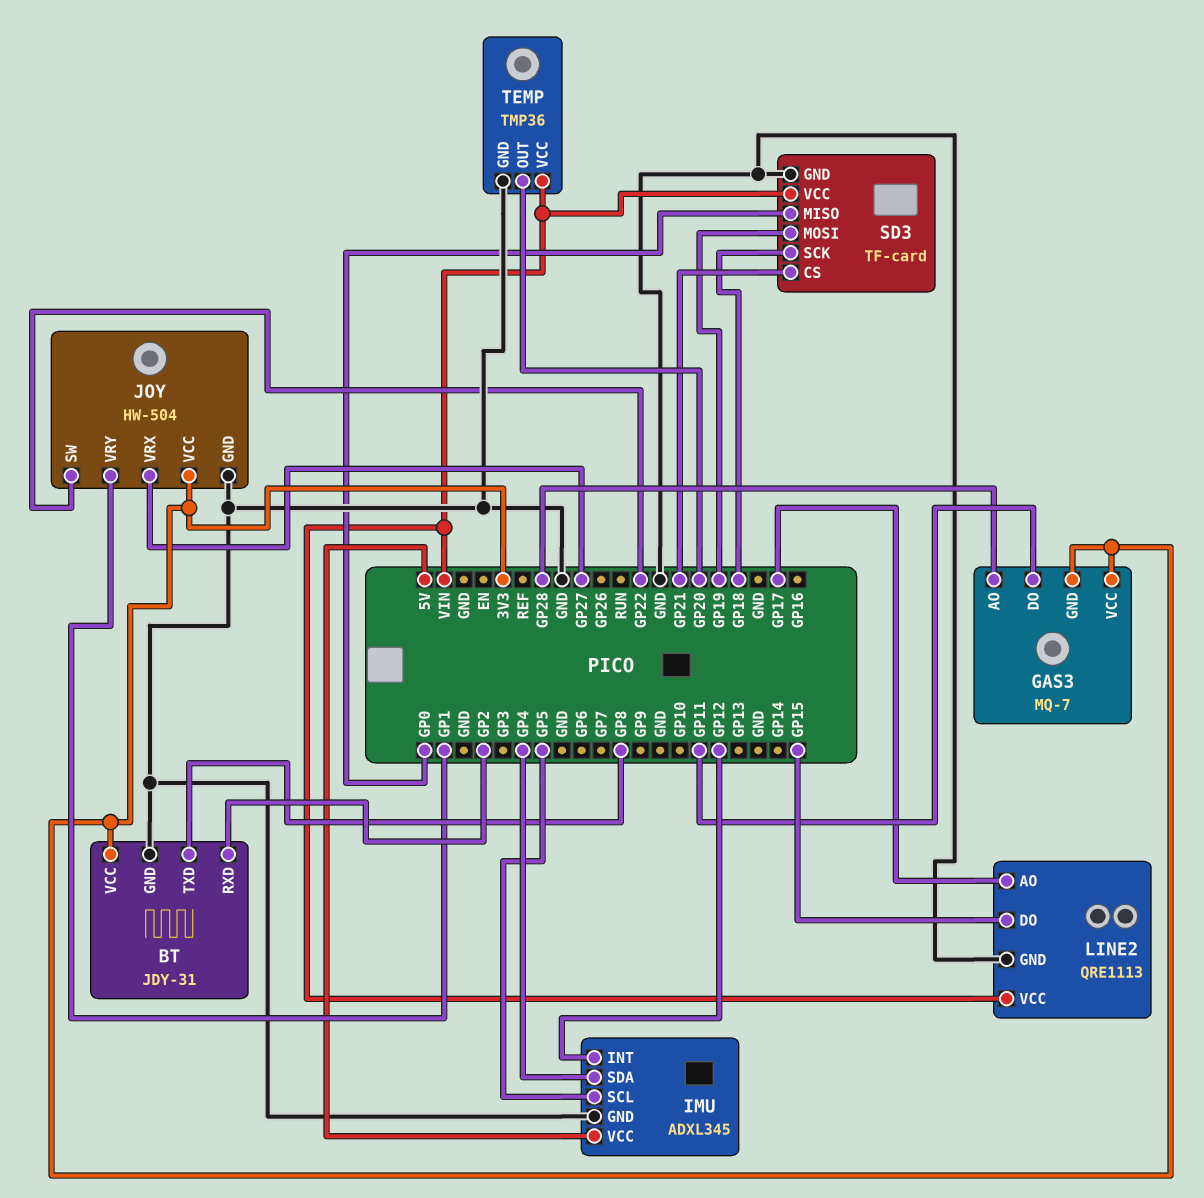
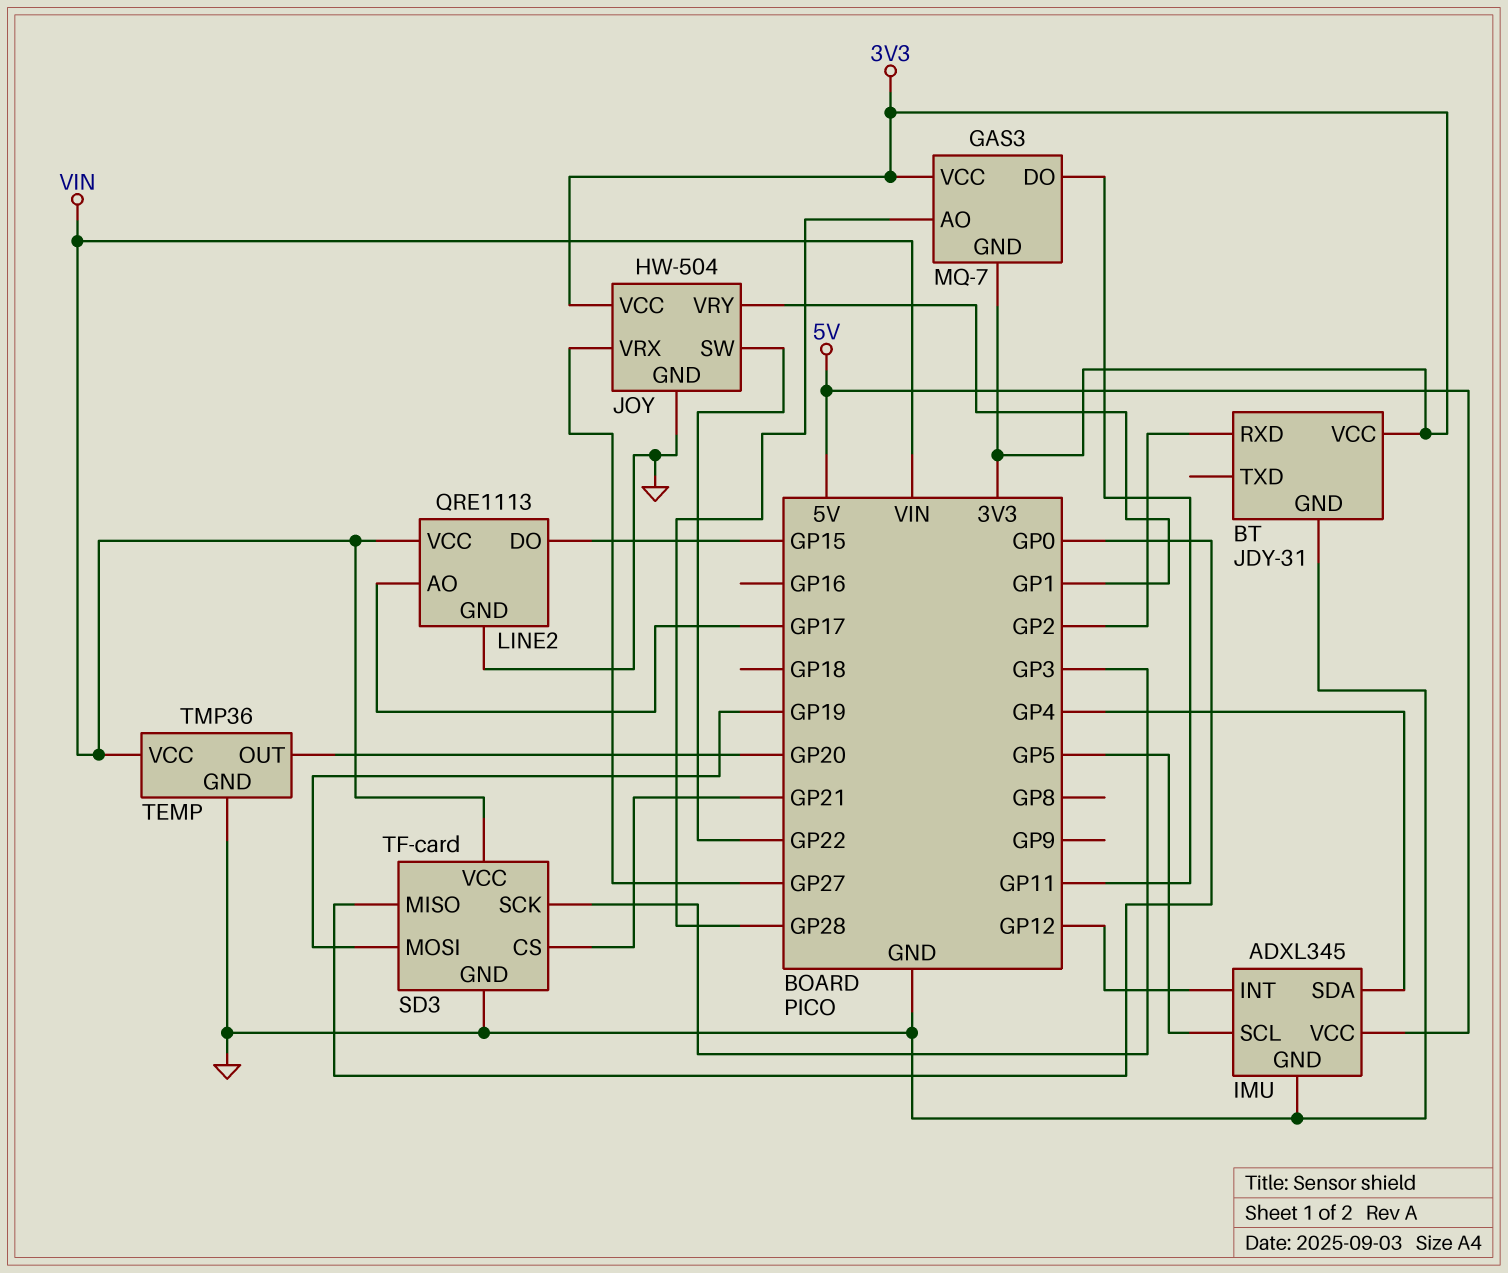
BT pin TXD: GP8 -> none
SD3 pin SCK: GP18 -> GP3

